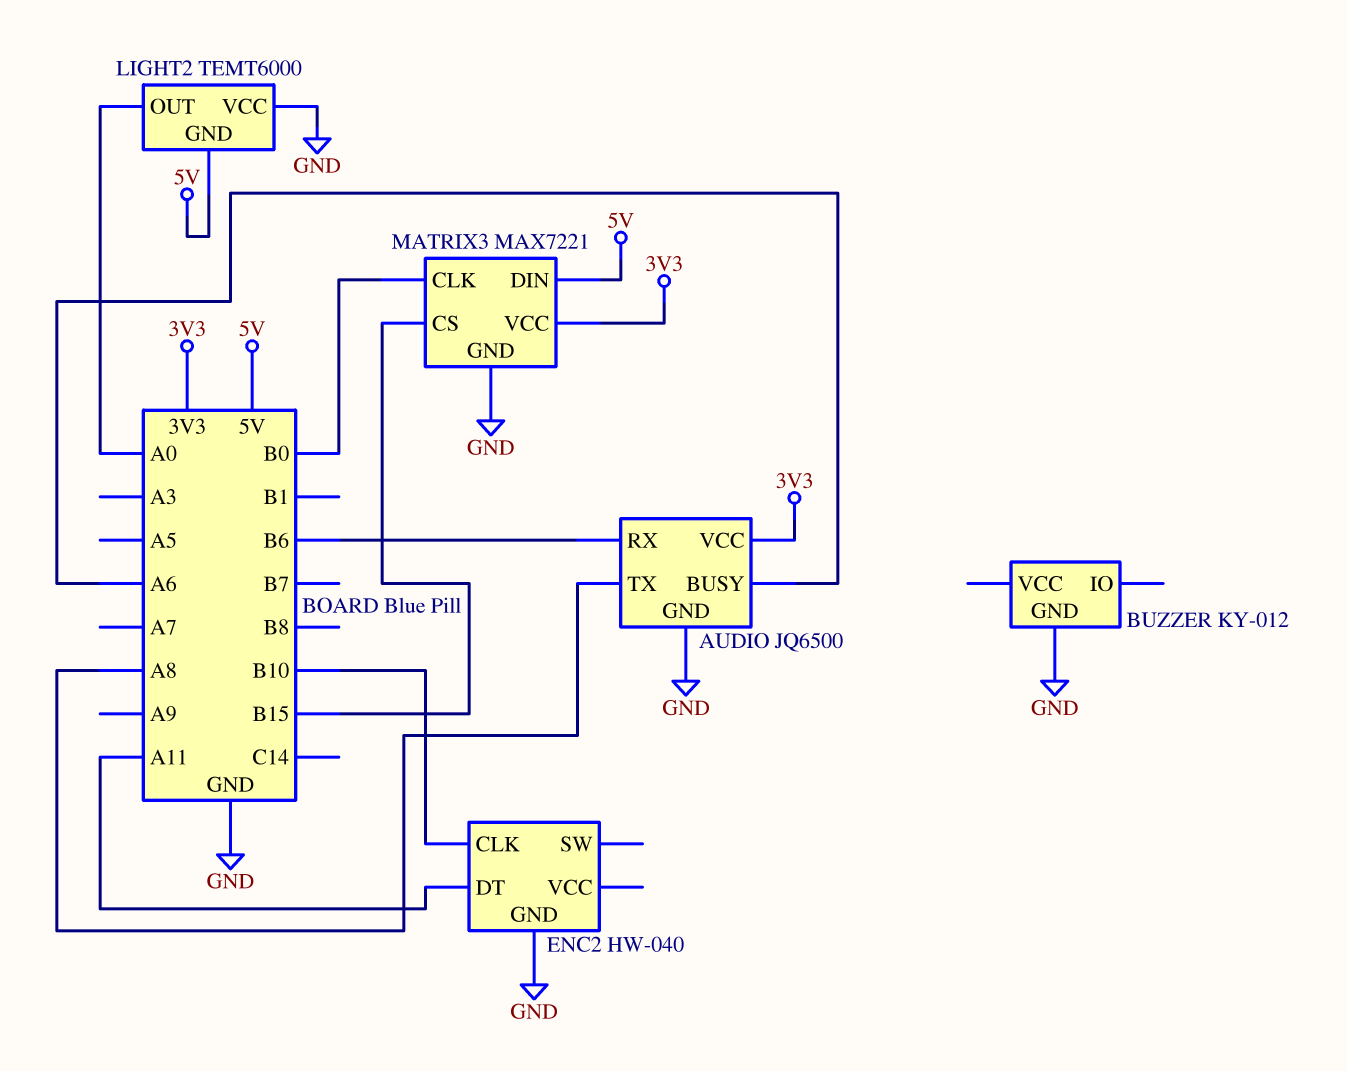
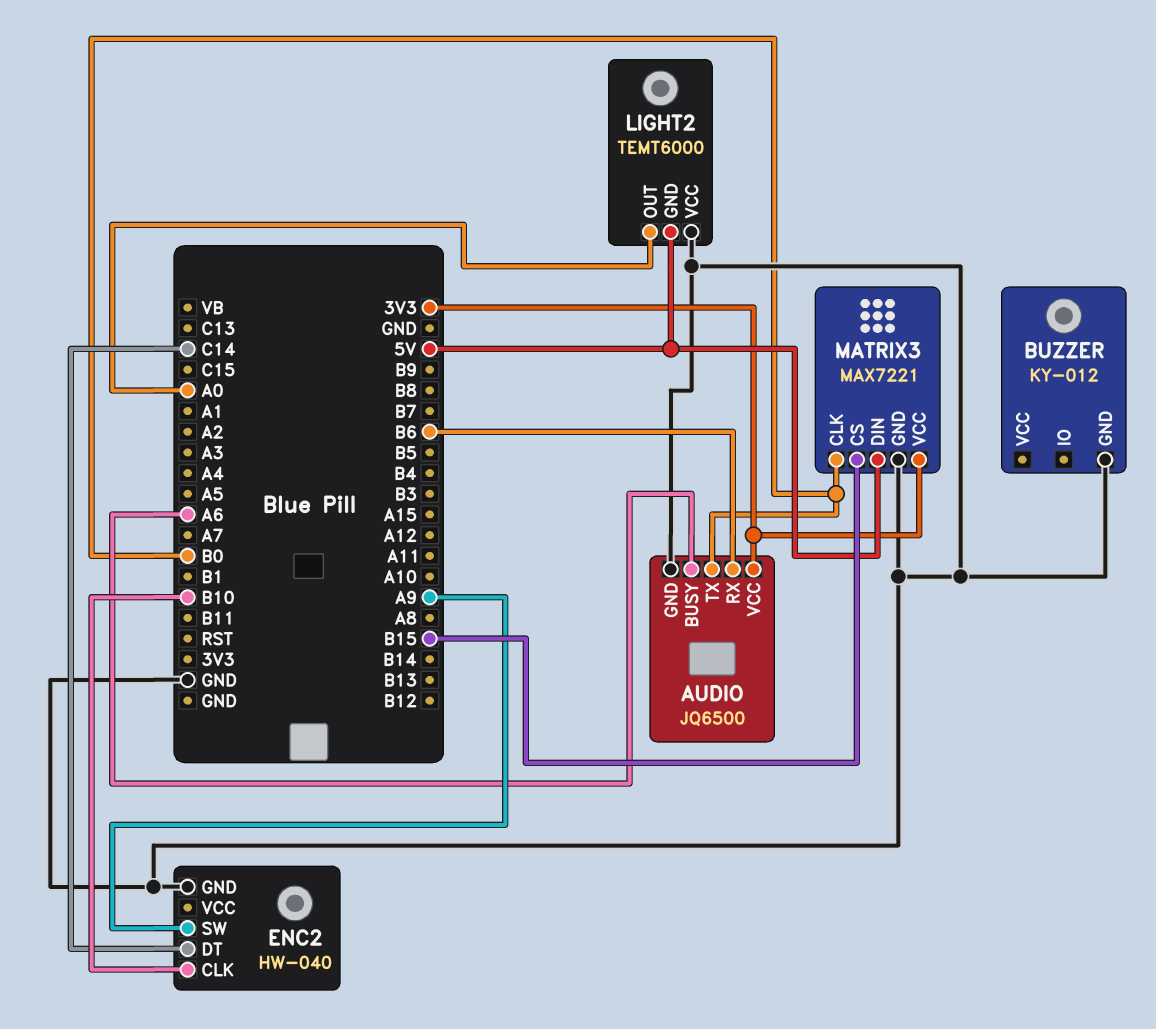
AUDIO pin TX: A8 -> B0
ENC2 pin DT: A11 -> C14
ENC2 pin SW: none -> A9

